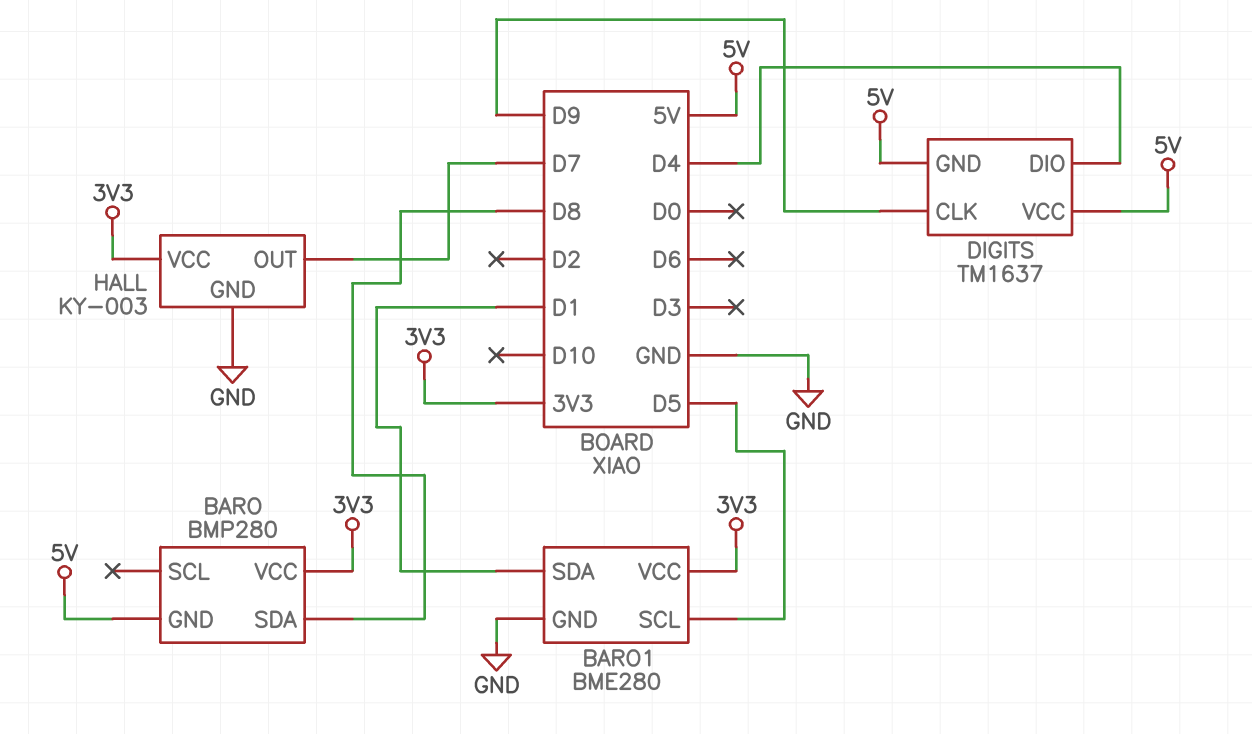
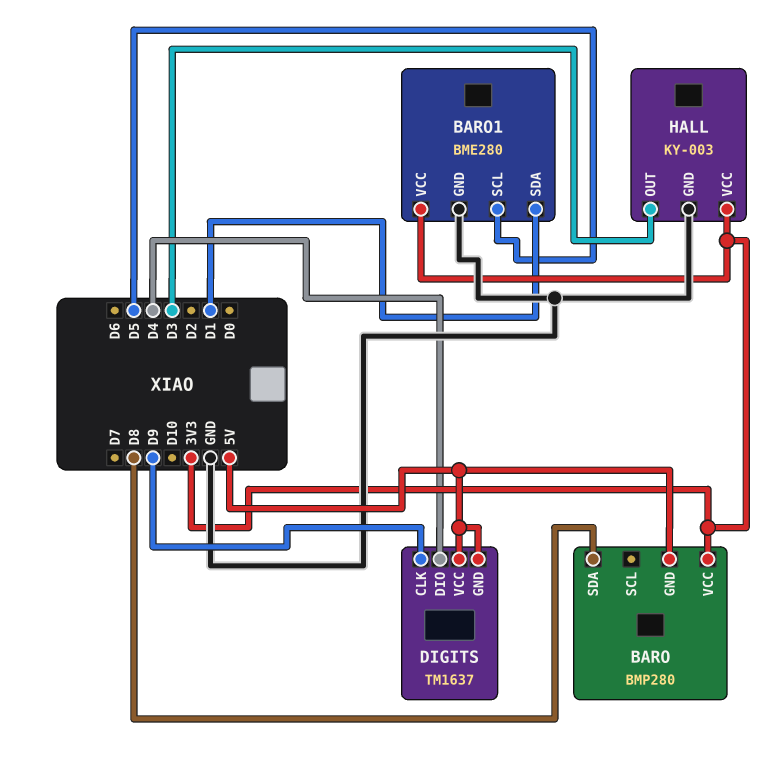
HALL pin OUT: D7 -> D3

